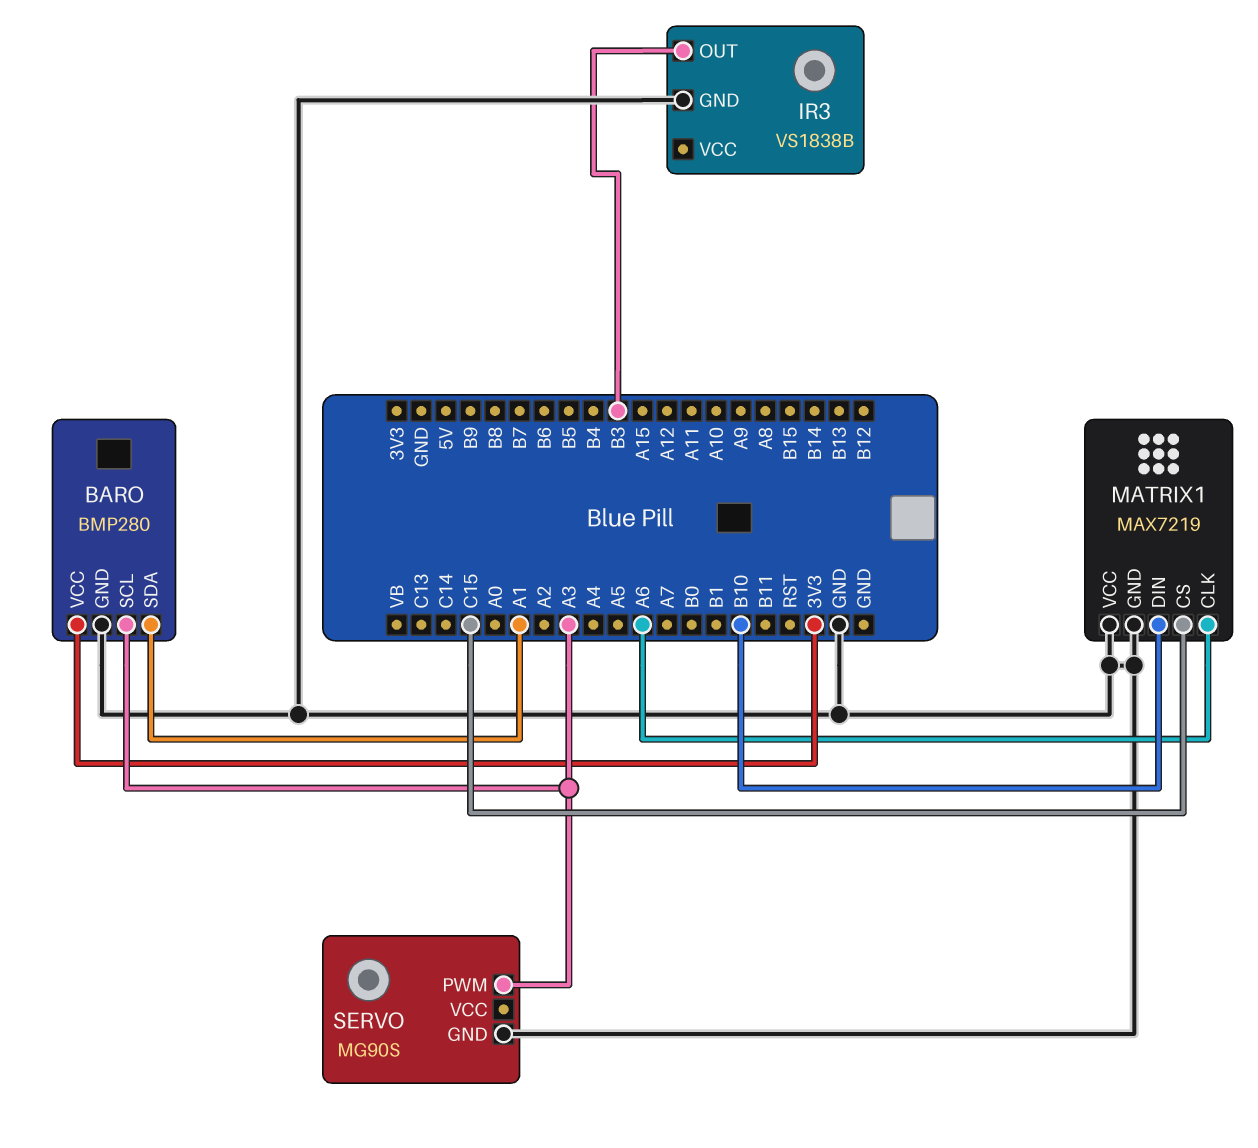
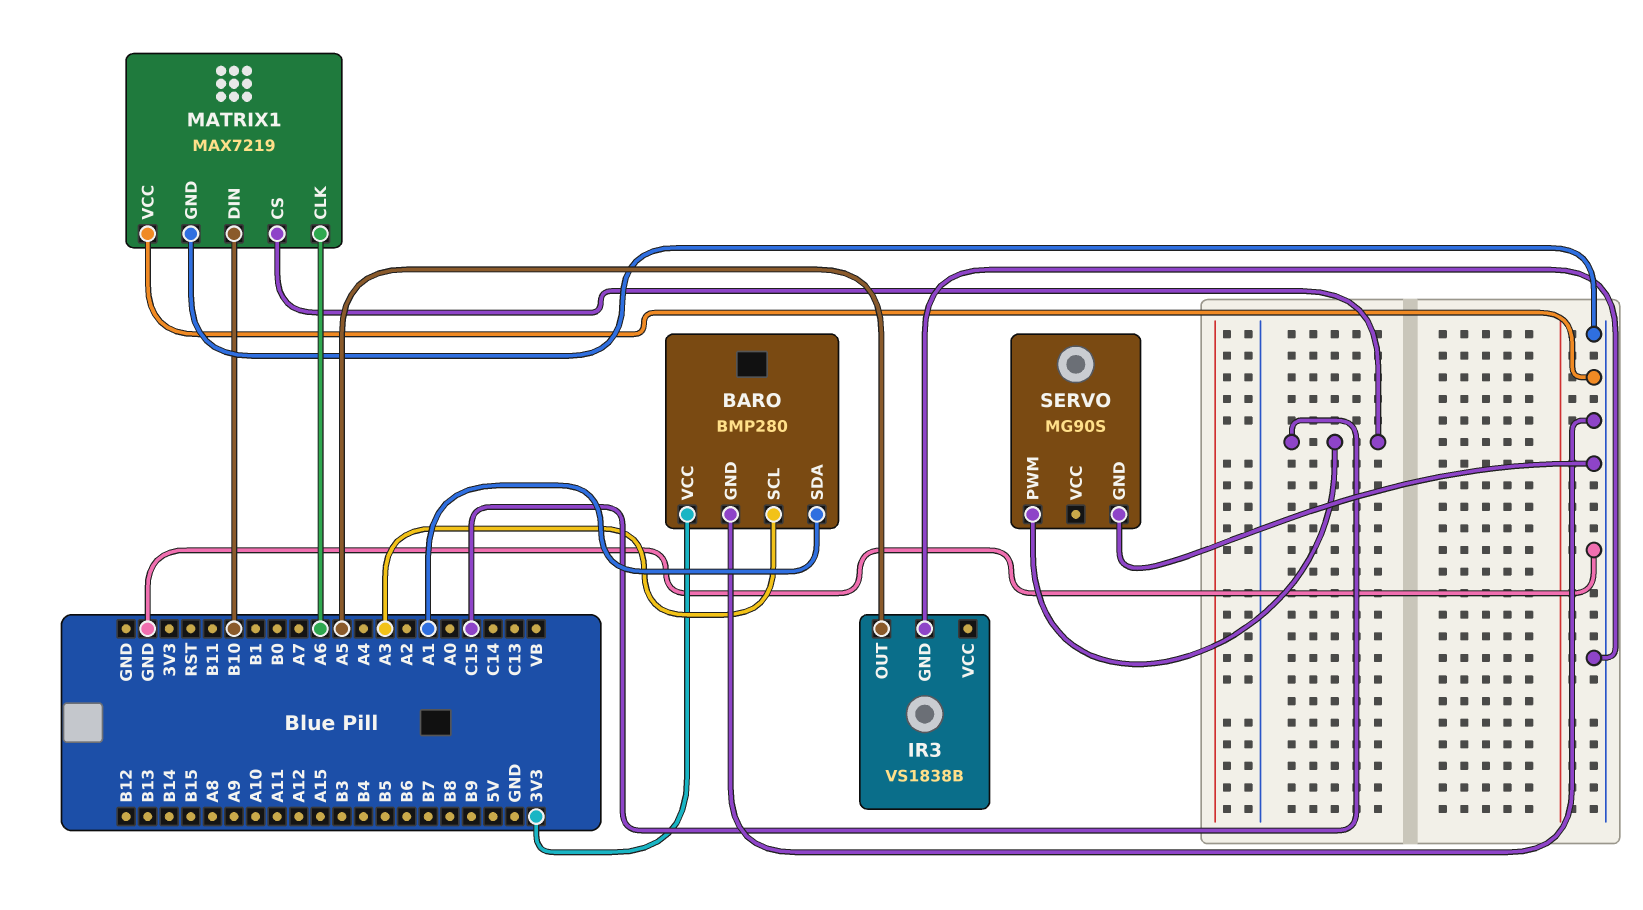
IR3 pin OUT: B3 -> A5
SERVO pin PWM: A3 -> C15

